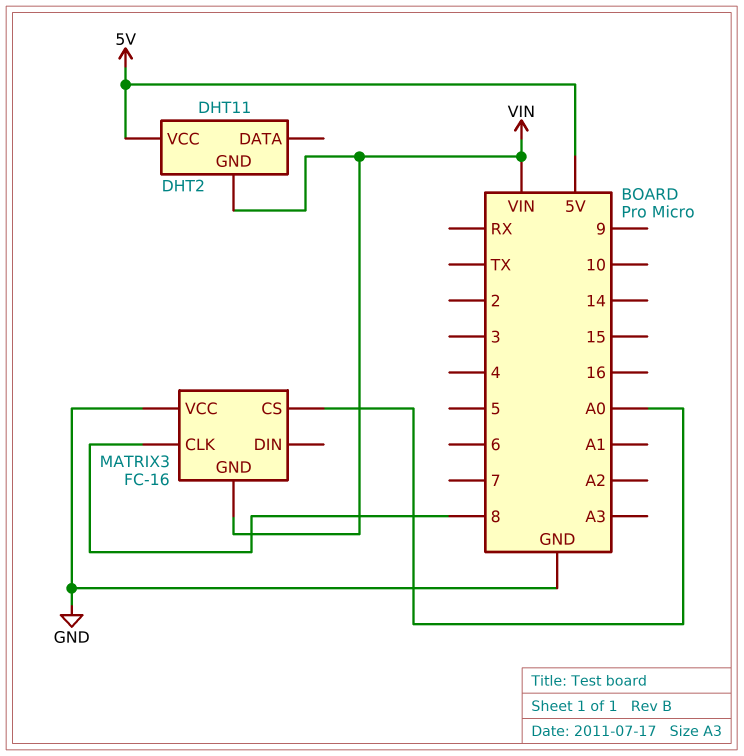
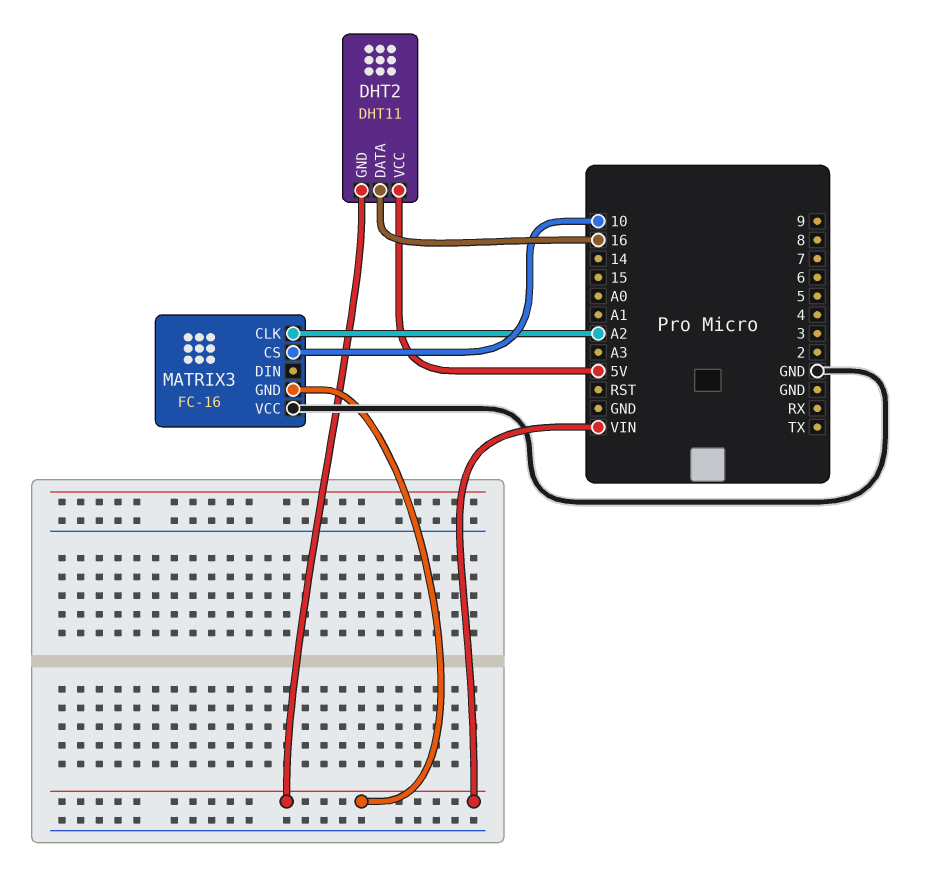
DHT2 pin DATA: none -> 16
MATRIX3 pin CLK: 8 -> A2
MATRIX3 pin CS: A0 -> 10

